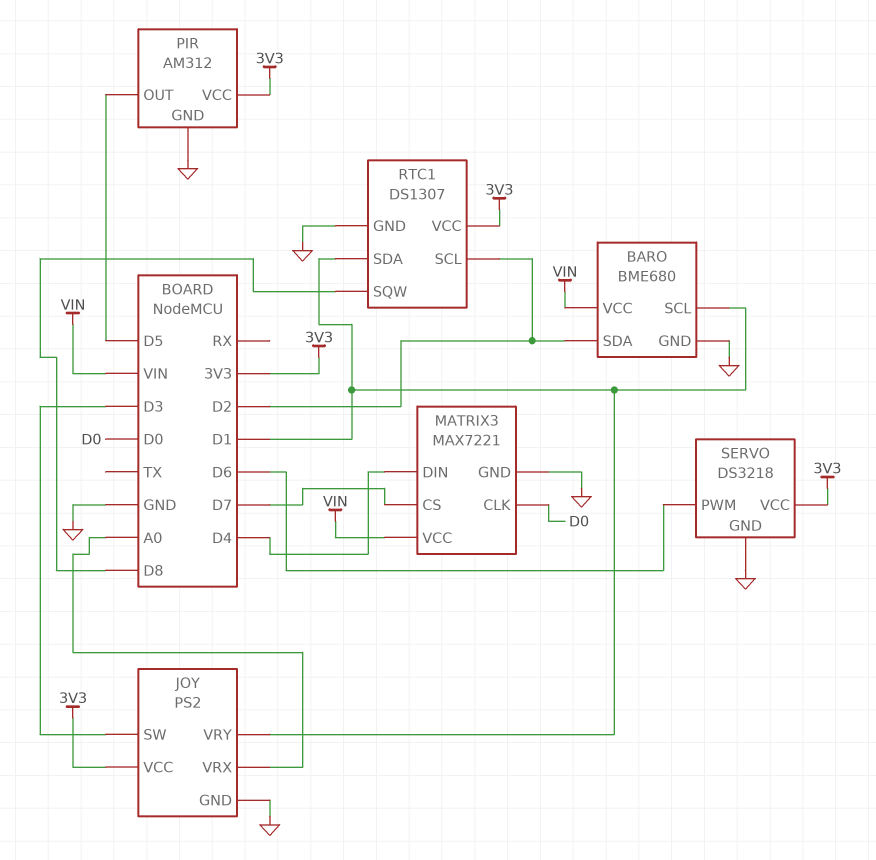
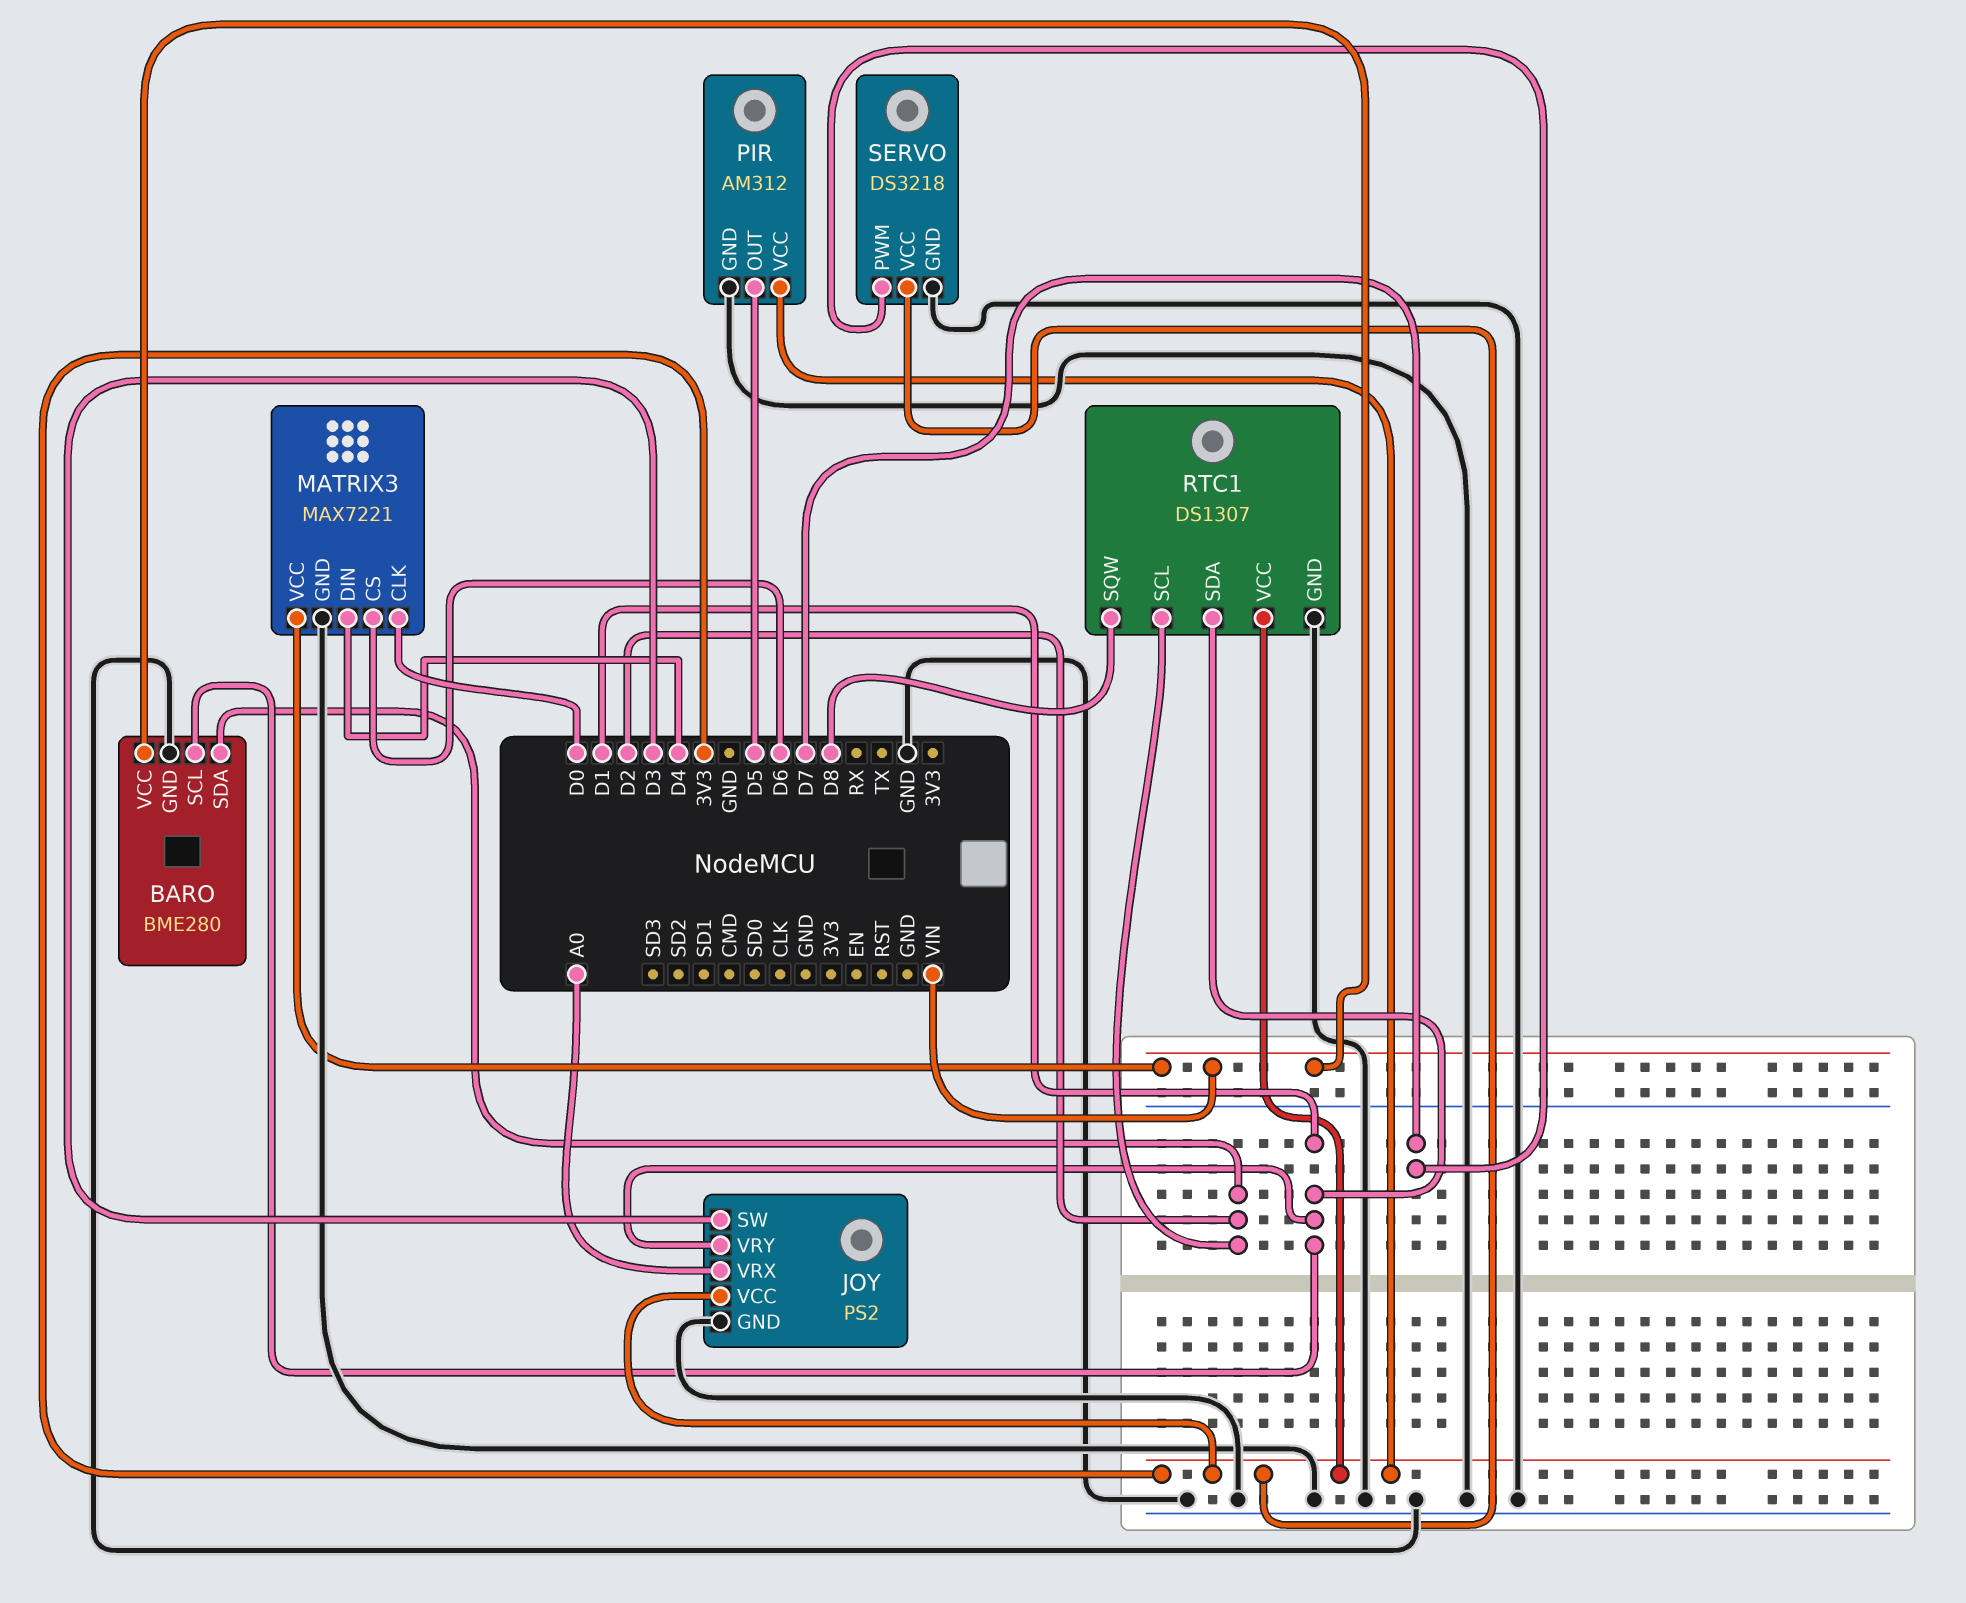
BARO: BME680 -> BME280
MATRIX3 pin CS: D7 -> D6
SERVO pin PWM: D6 -> D7

